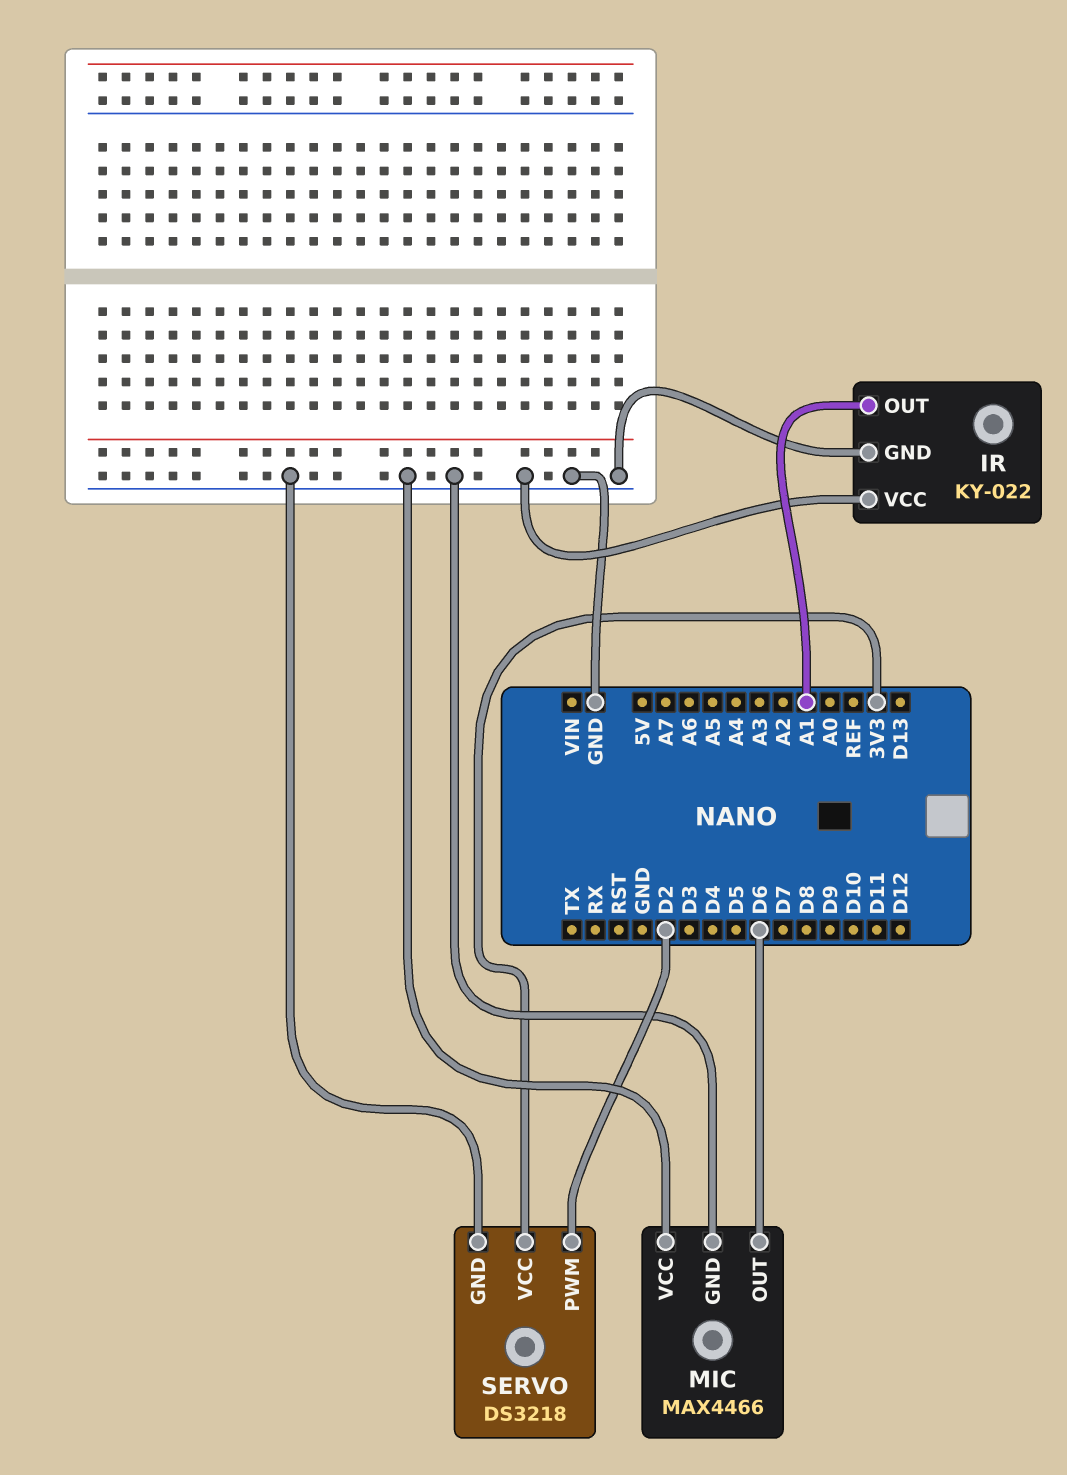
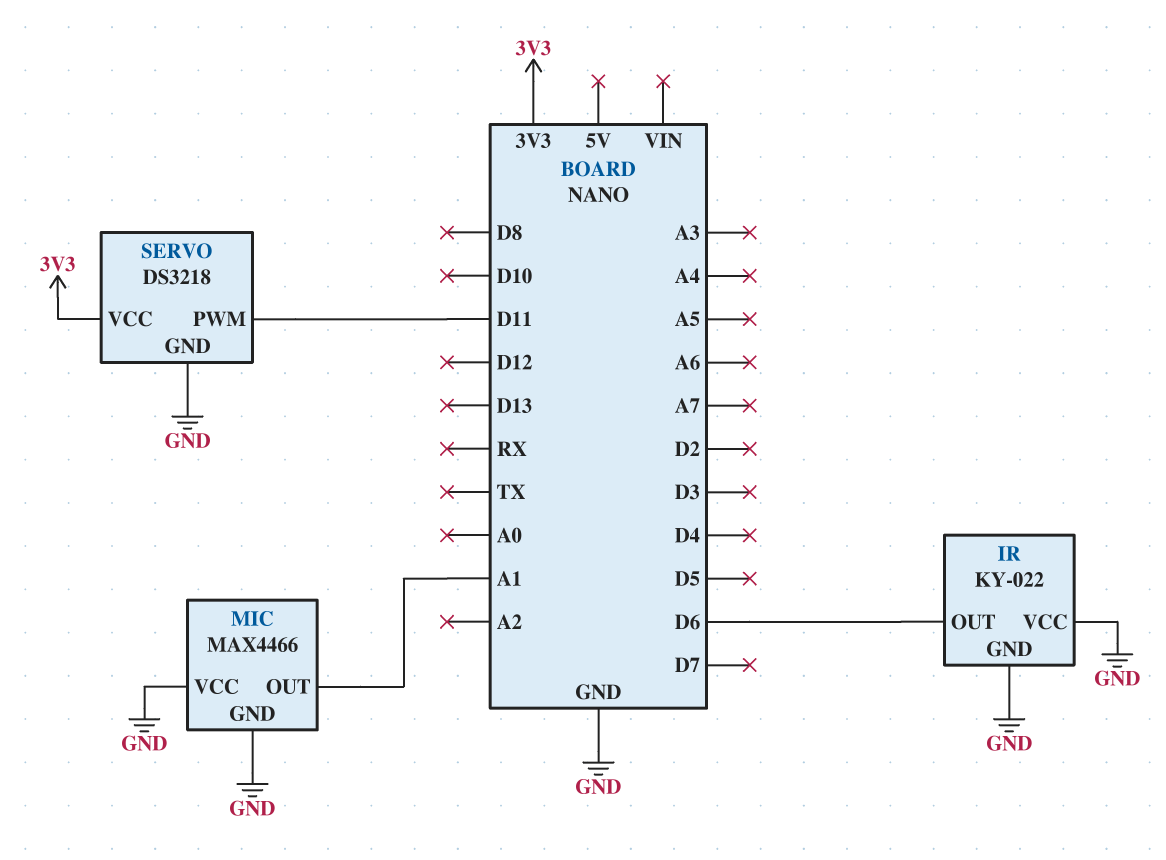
IR pin OUT: A1 -> D6
MIC pin OUT: D6 -> A1
SERVO pin PWM: D2 -> D11

